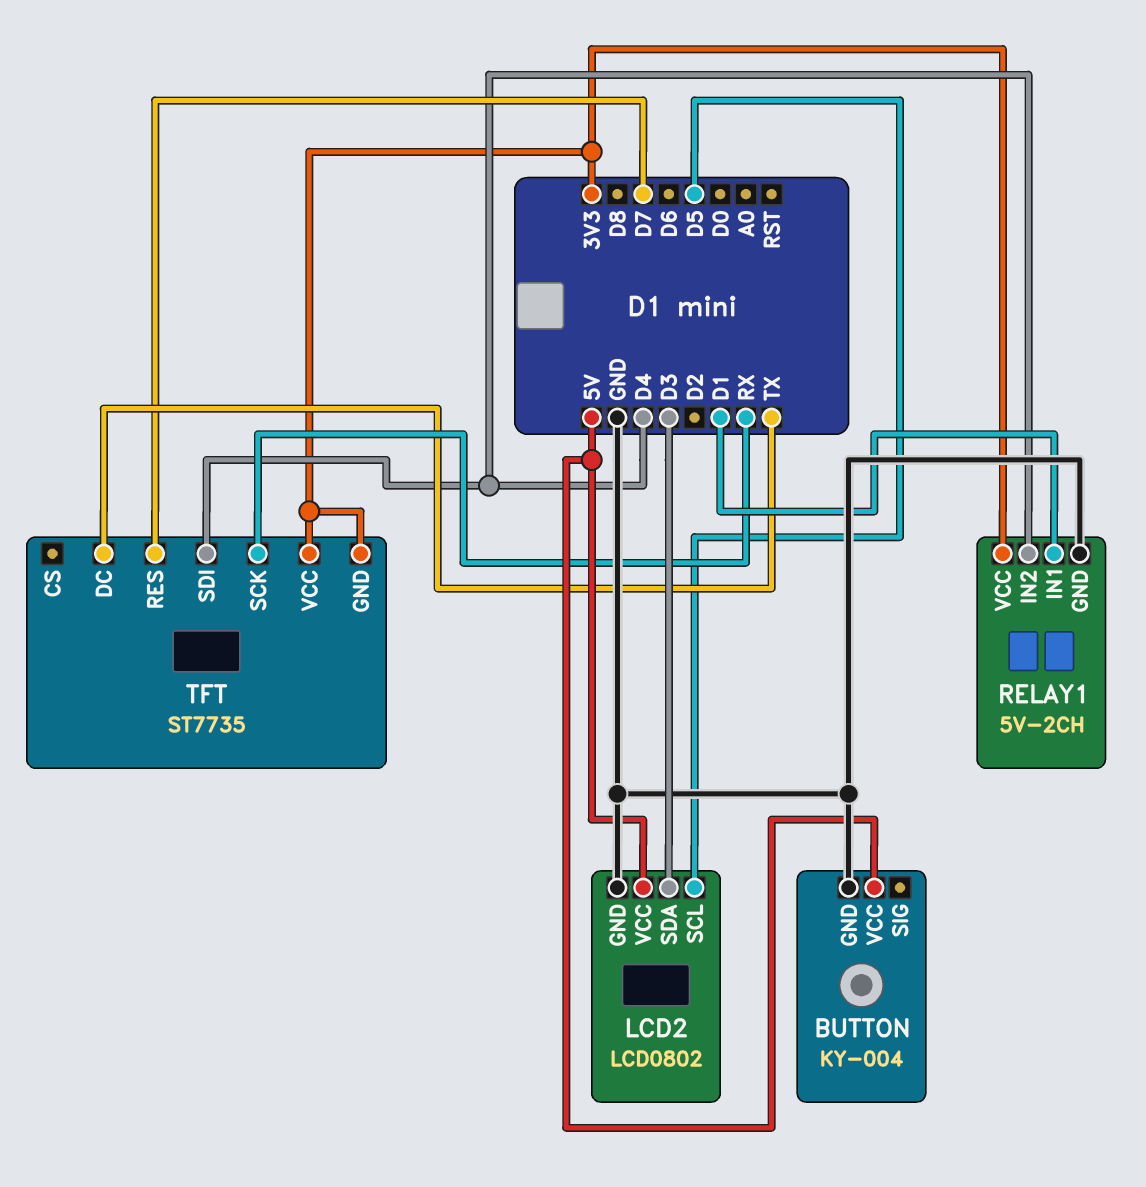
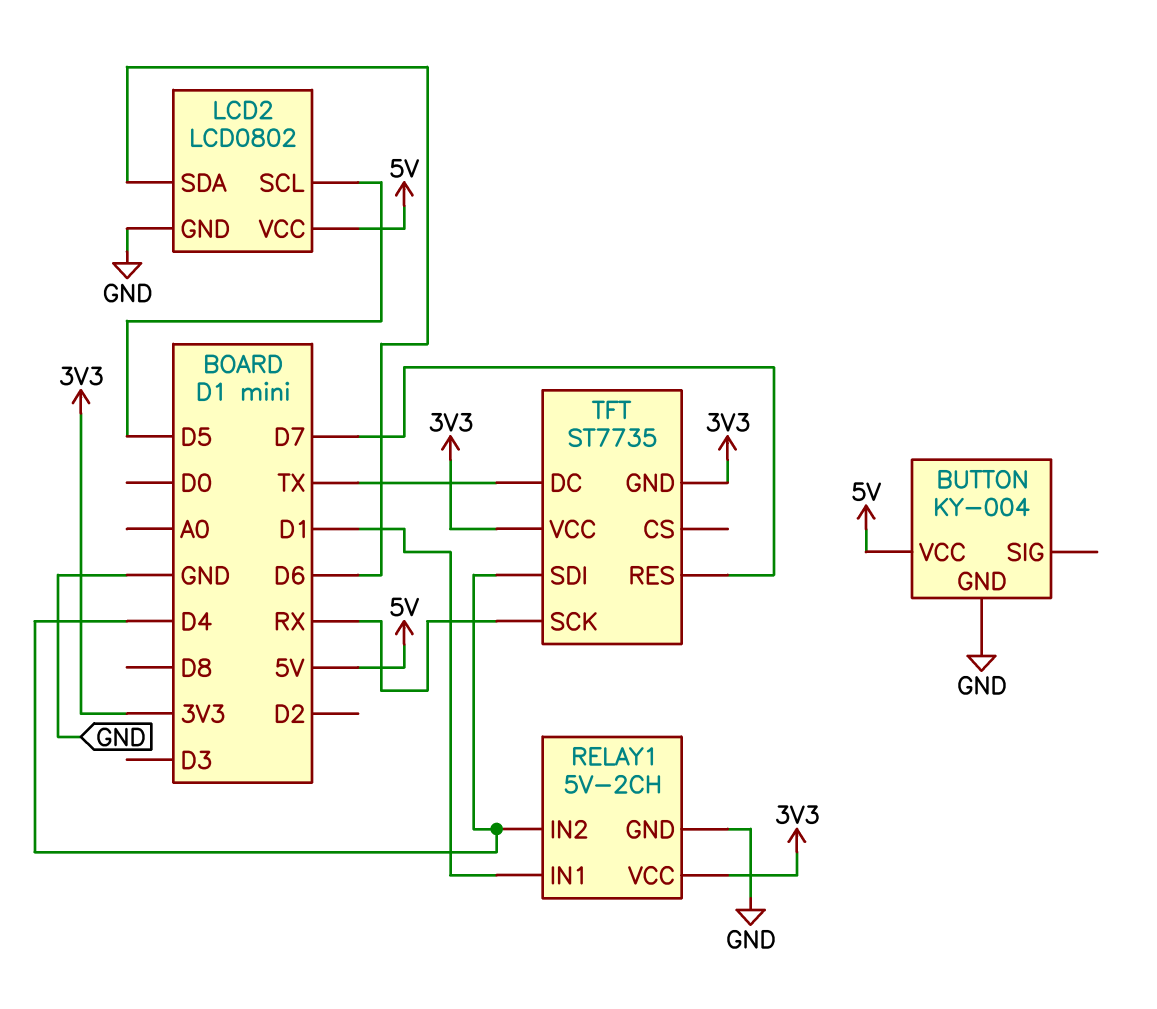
LCD2 pin SDA: D3 -> D6

